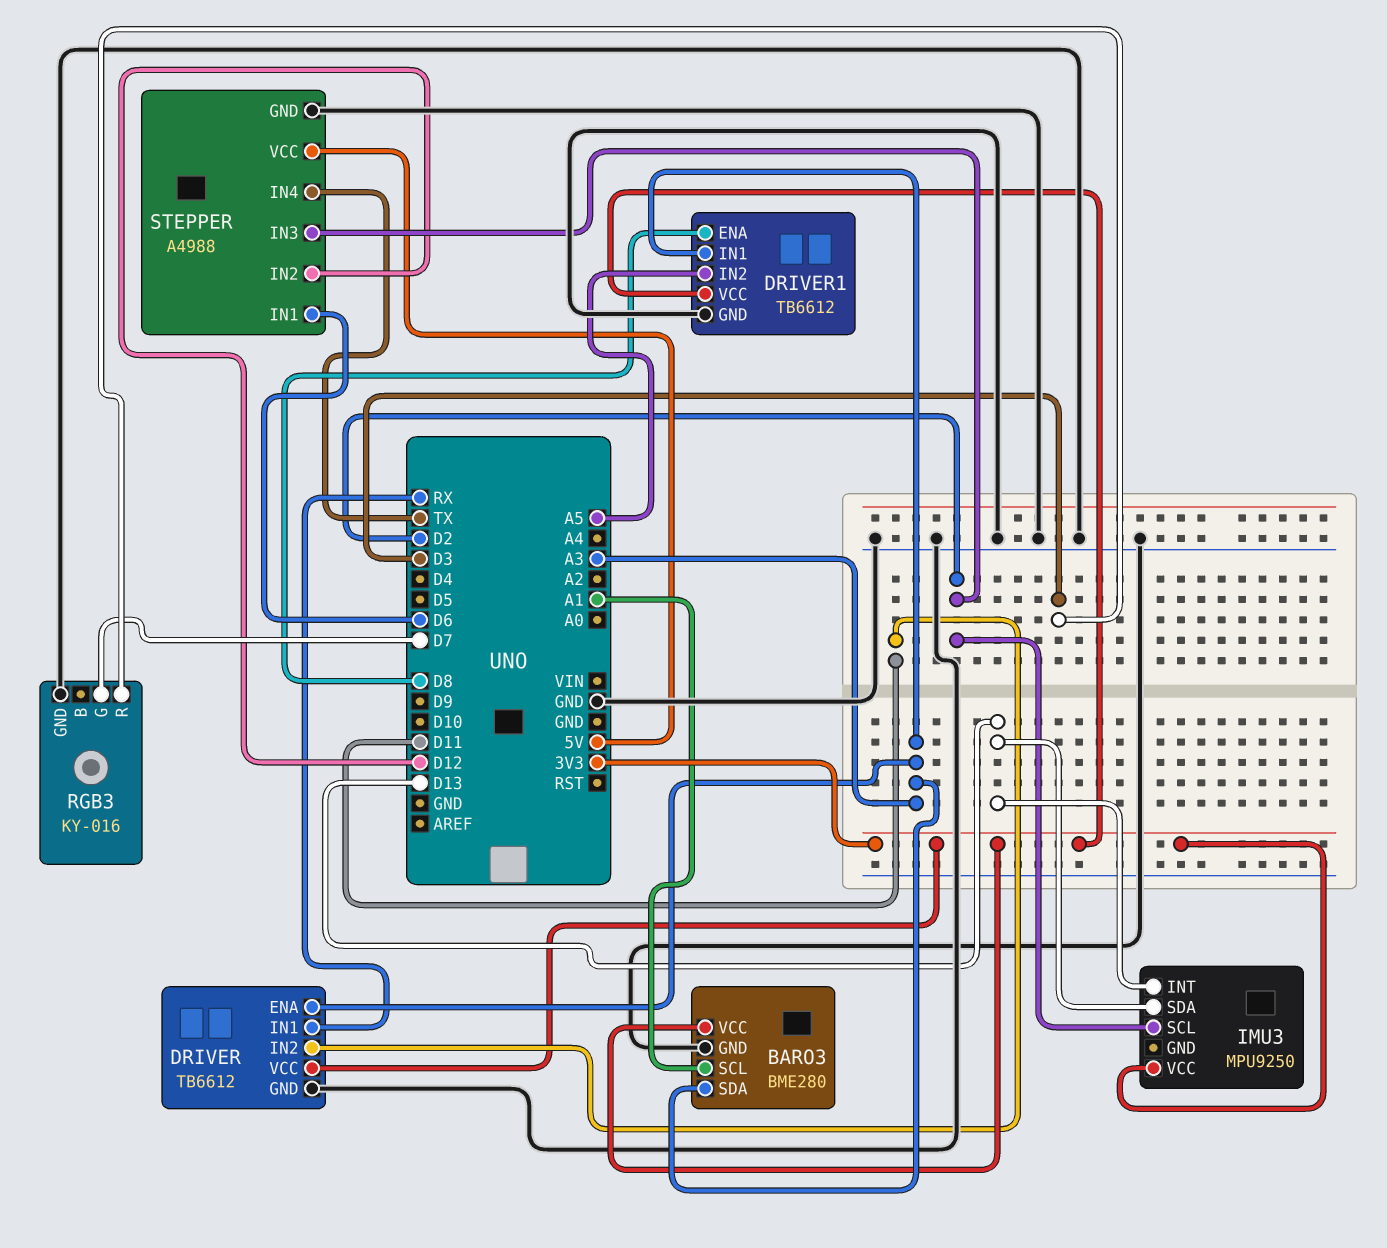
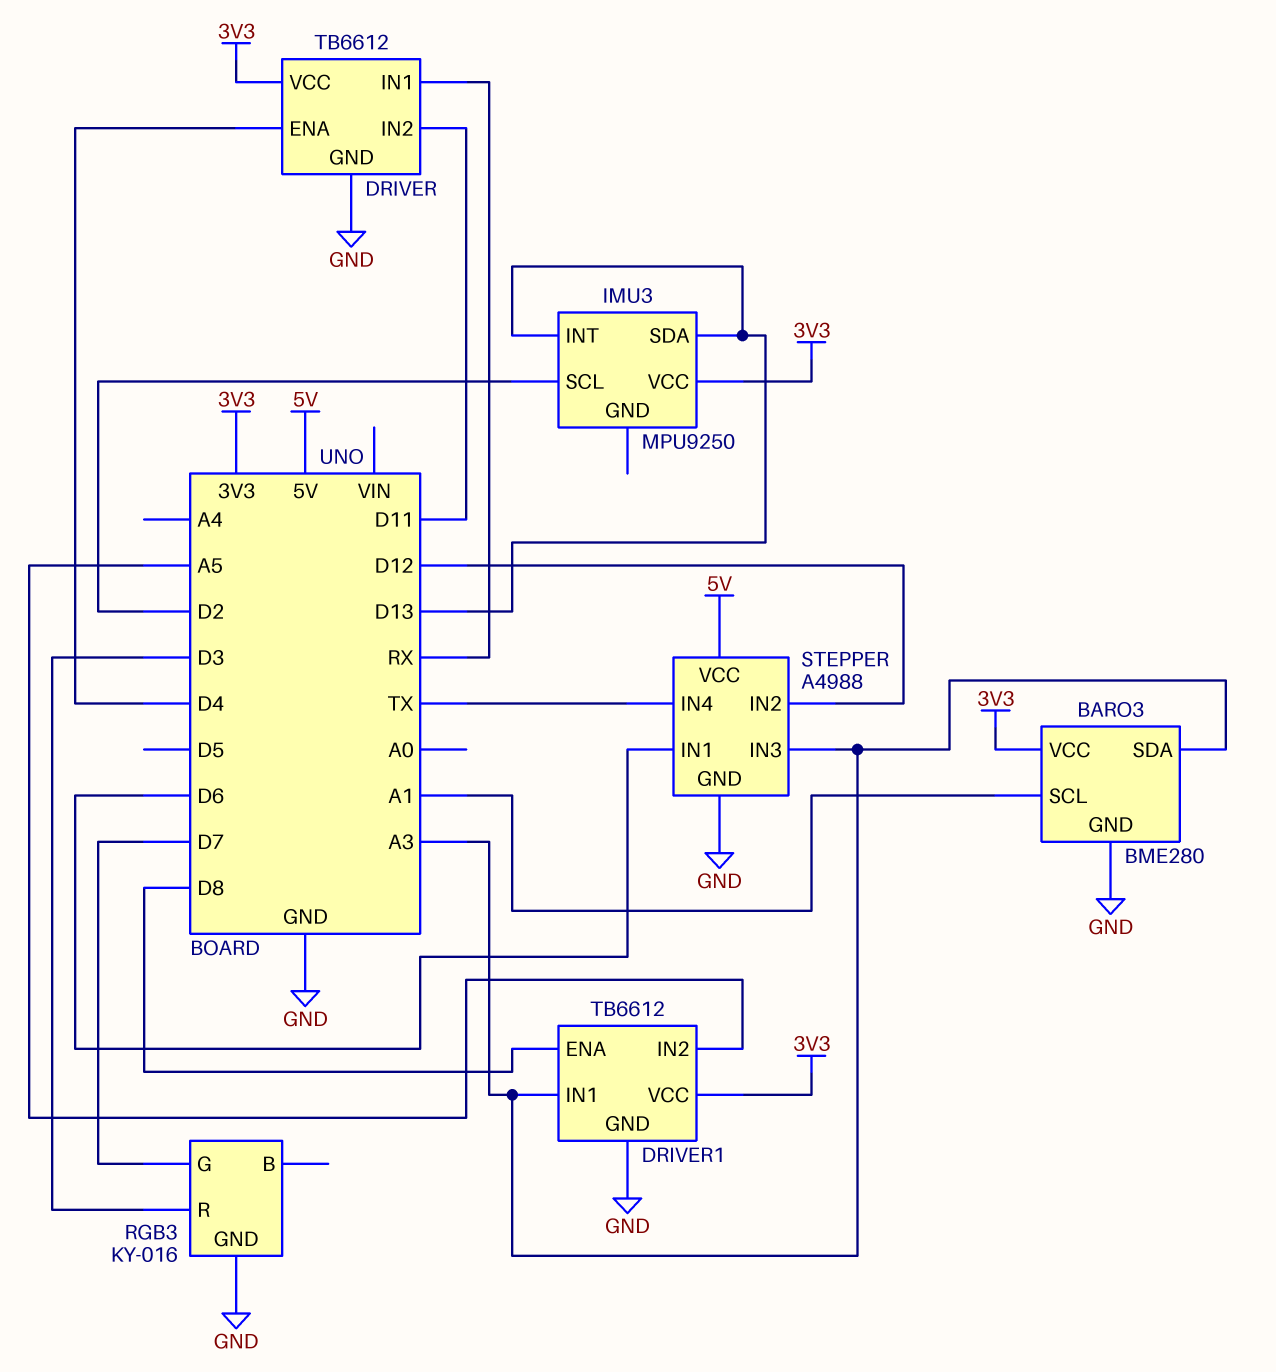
DRIVER pin ENA: A3 -> D4
STEPPER pin IN3: D2 -> A3

